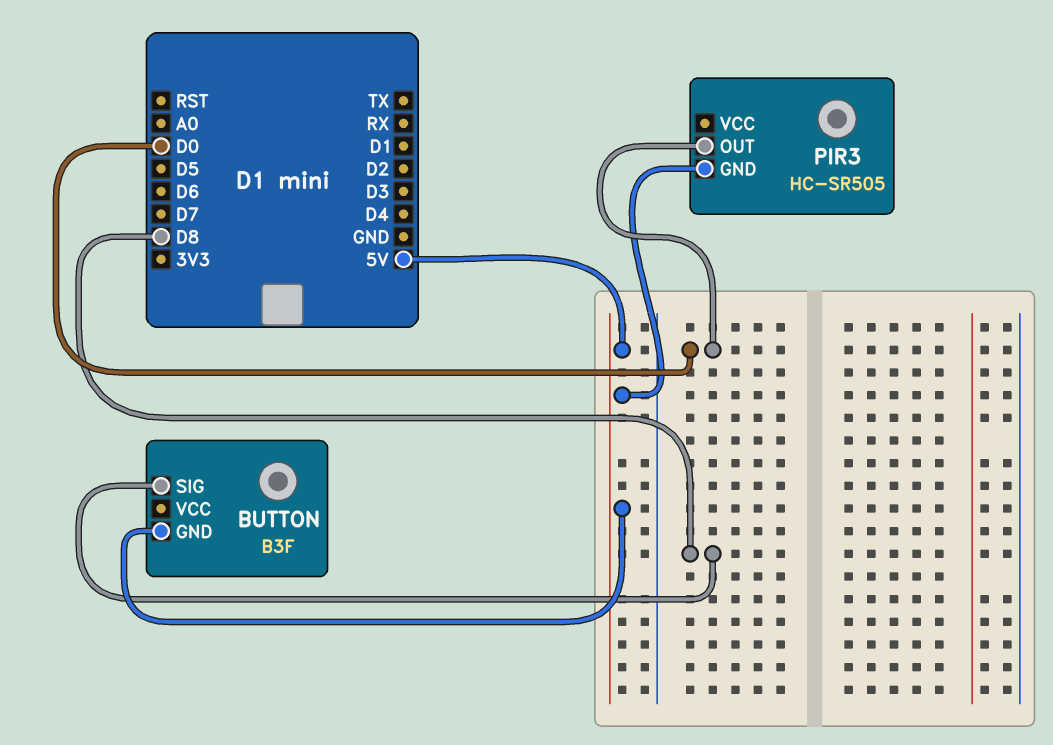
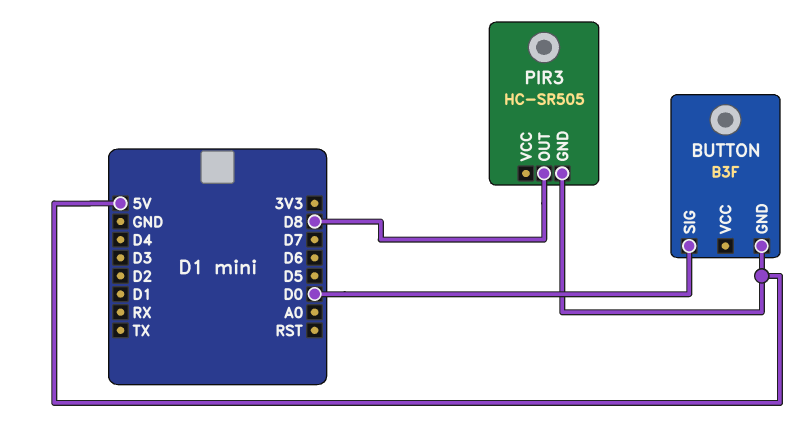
BUTTON pin SIG: D8 -> D0
PIR3 pin OUT: D0 -> D8

